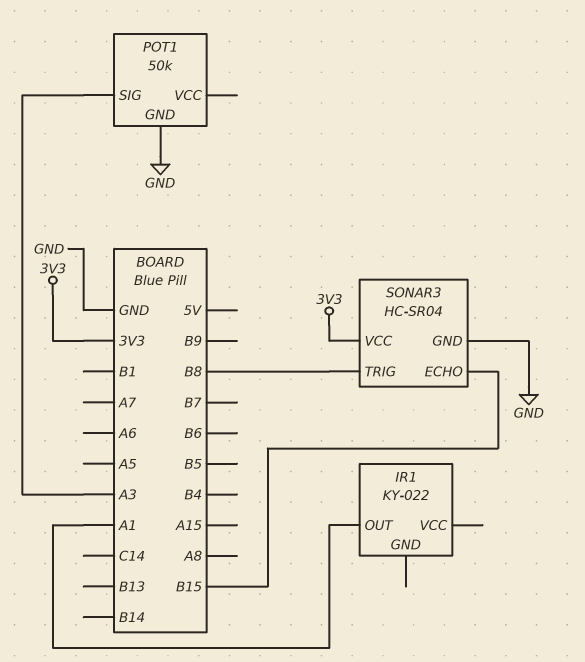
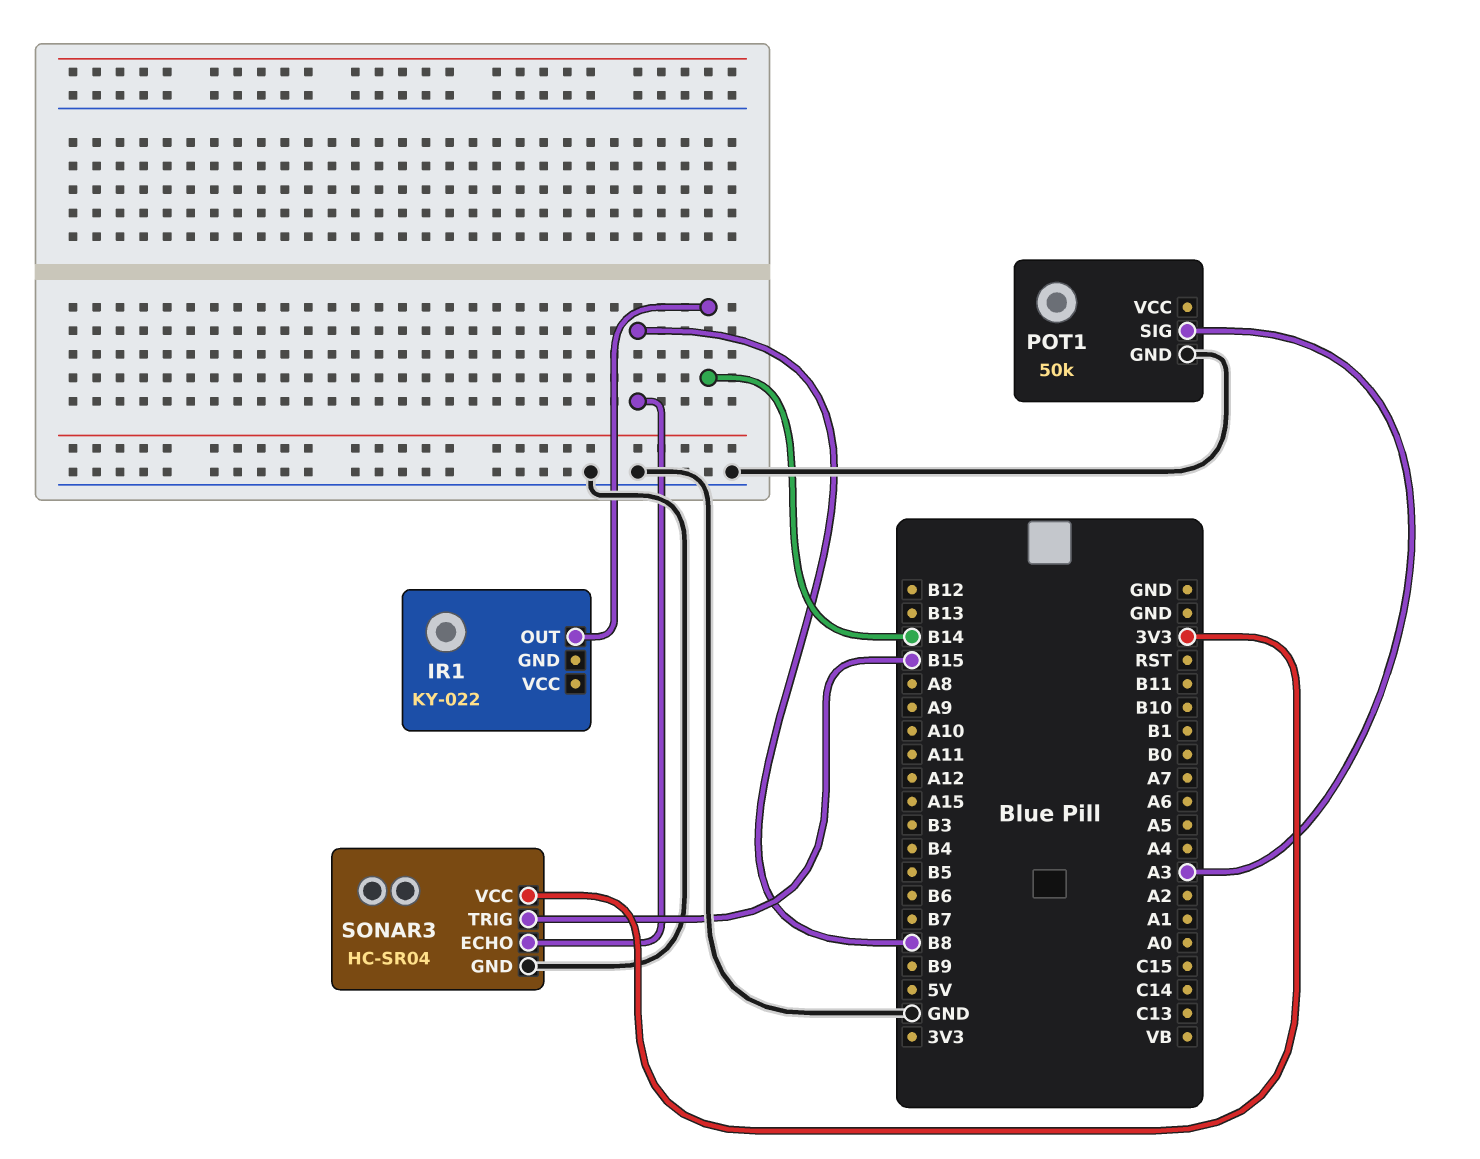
IR1 pin OUT: A1 -> B14
SONAR3 pin ECHO: B15 -> B8
SONAR3 pin TRIG: B8 -> B15

